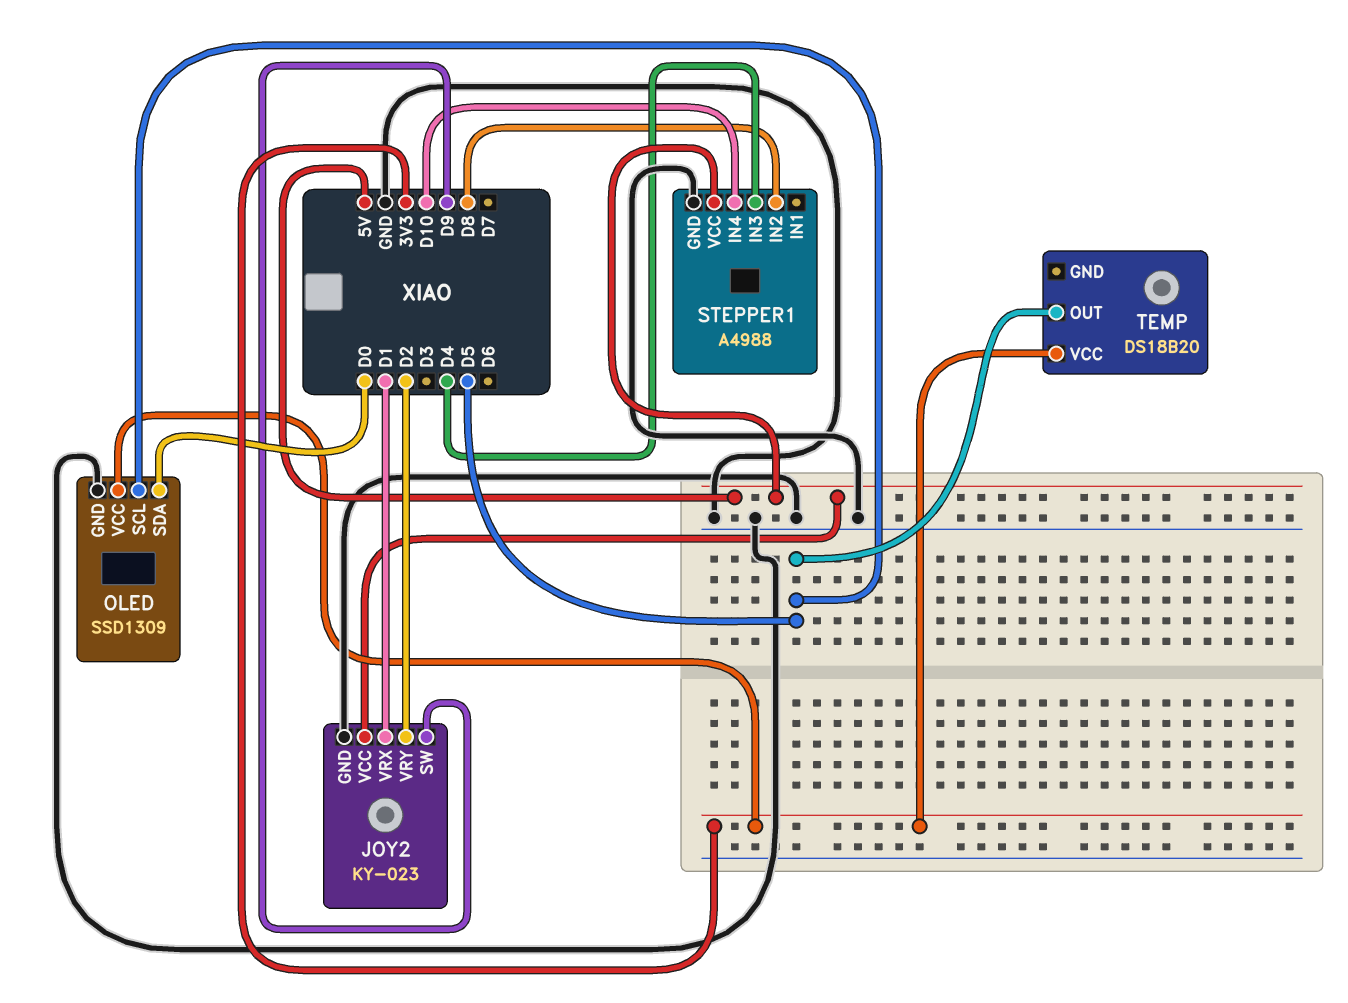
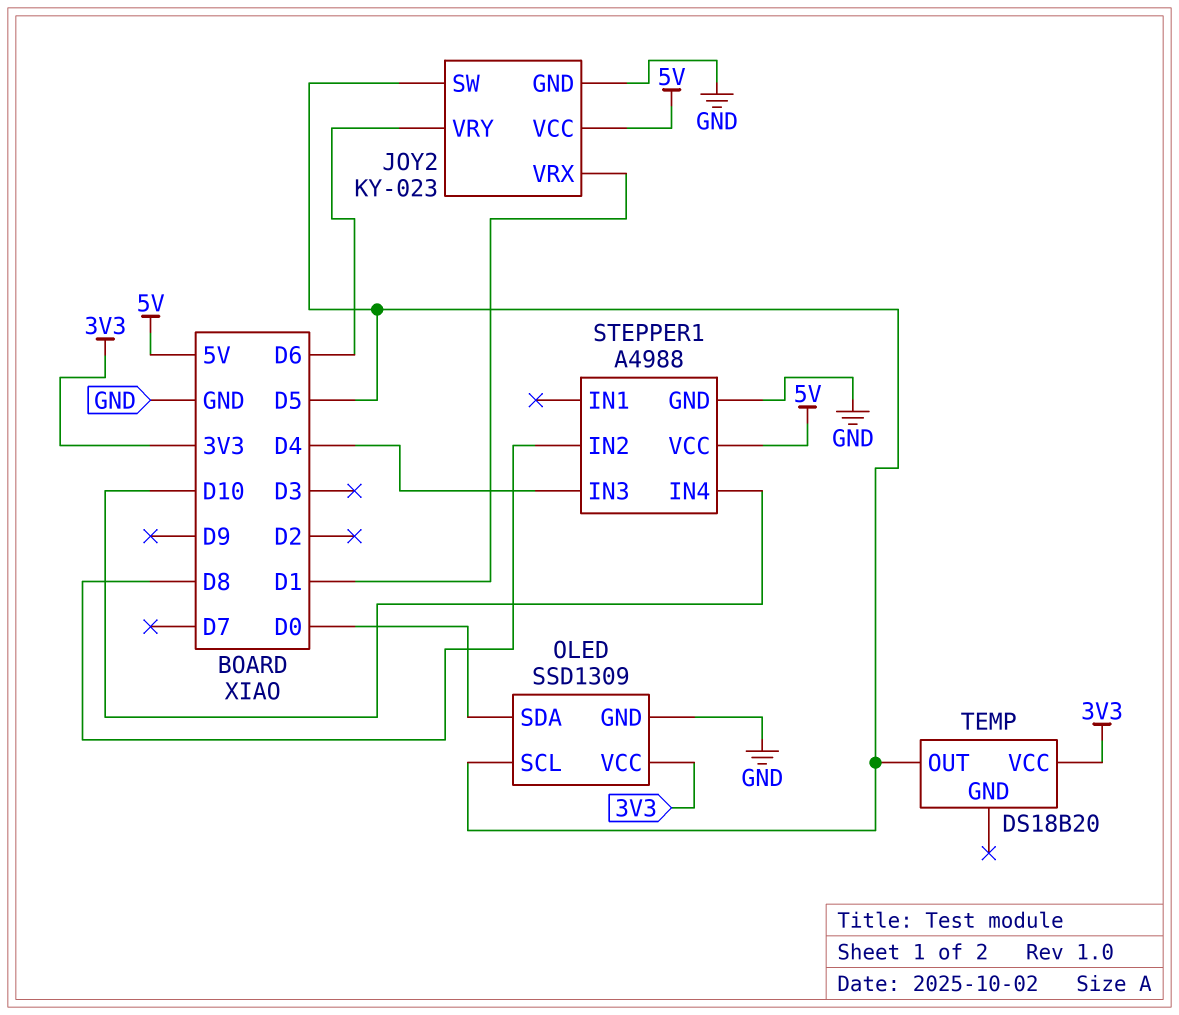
JOY2 pin SW: D9 -> D5
JOY2 pin VRY: D2 -> D6

